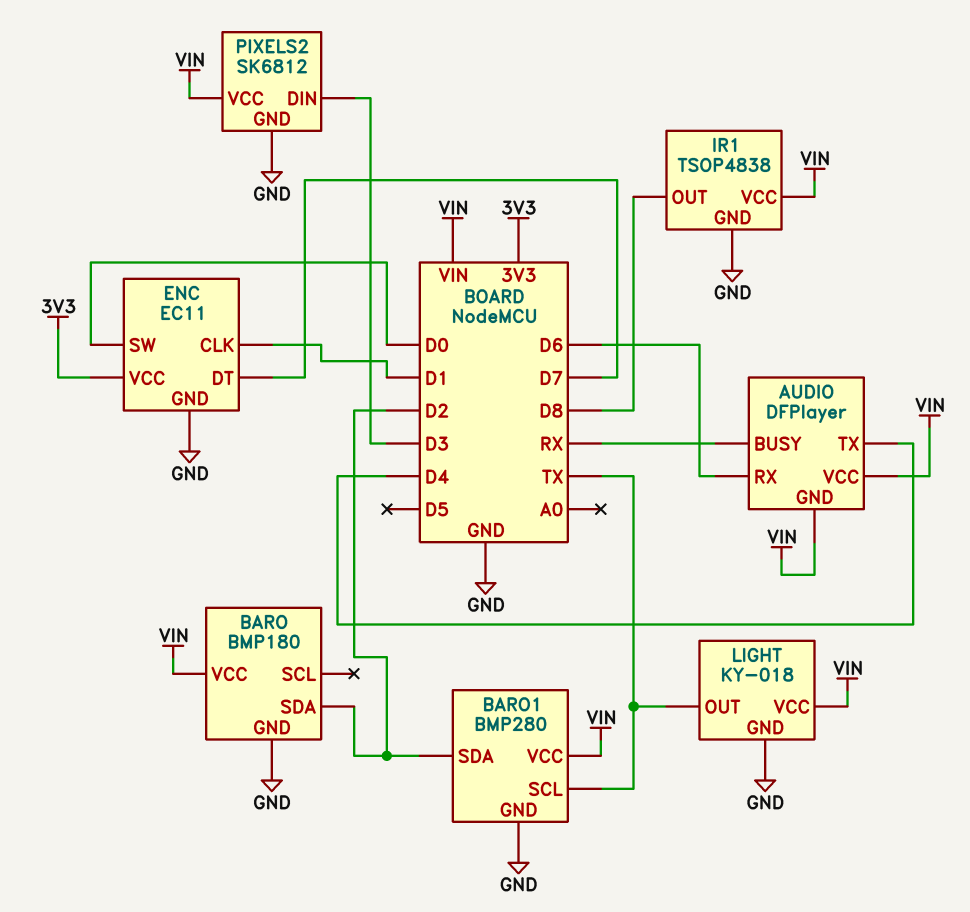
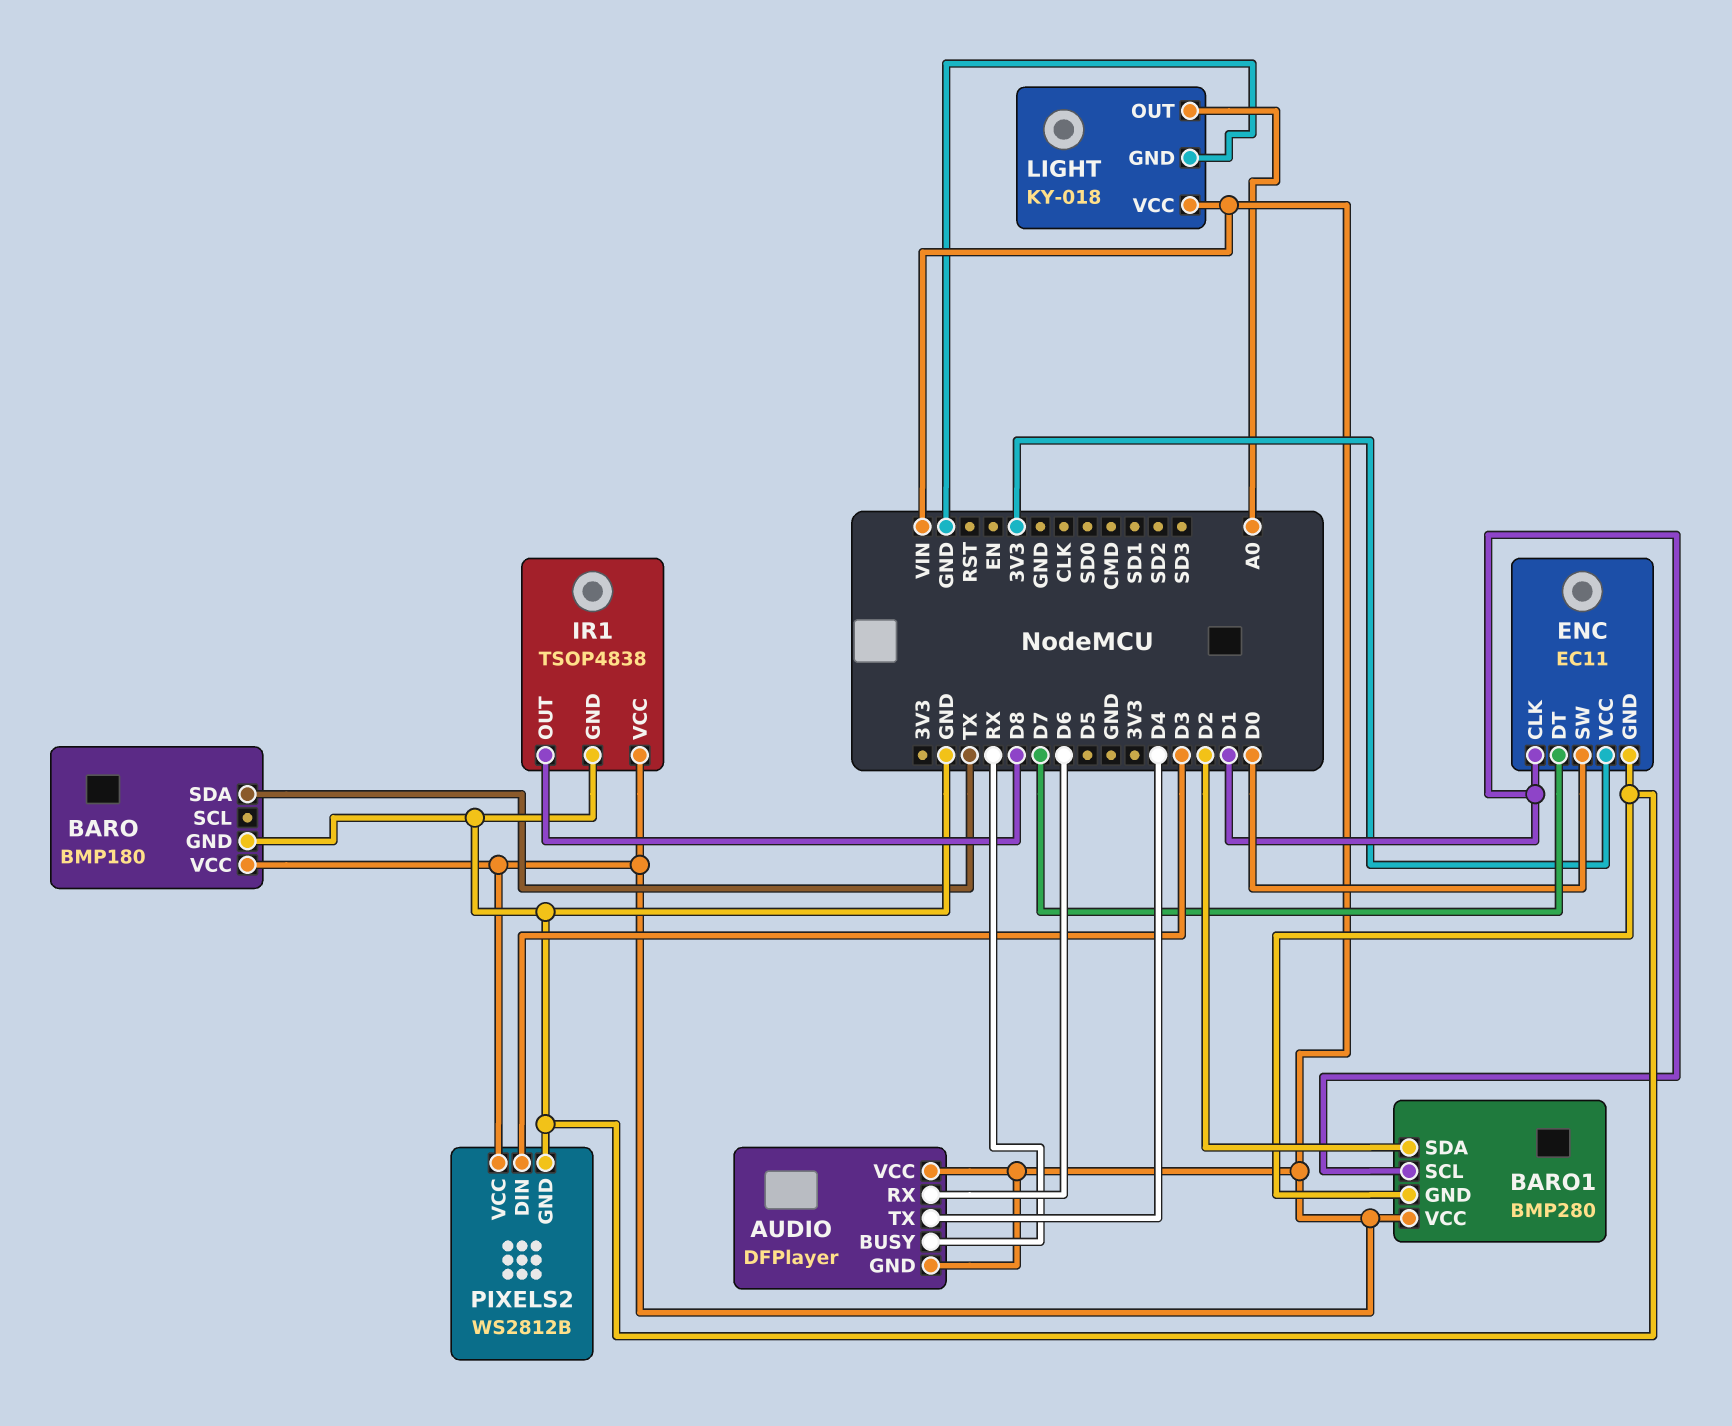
BARO pin SDA: D2 -> TX
BARO1 pin SCL: TX -> D1
LIGHT pin OUT: TX -> A0
PIXELS2: SK6812 -> WS2812B

